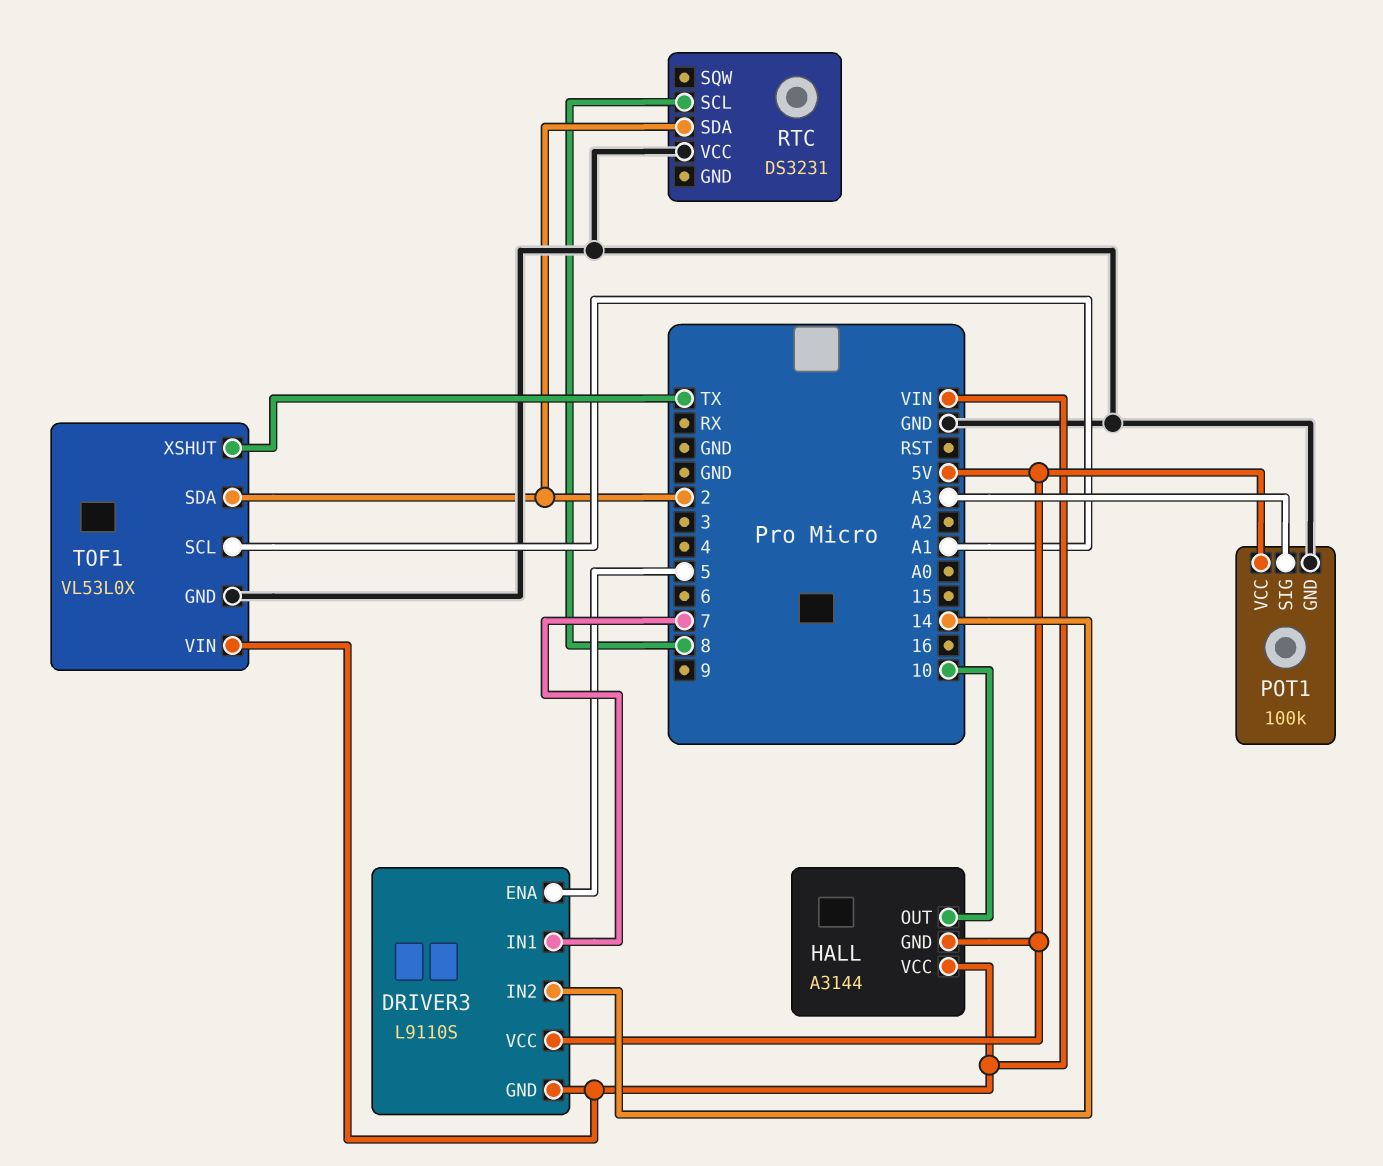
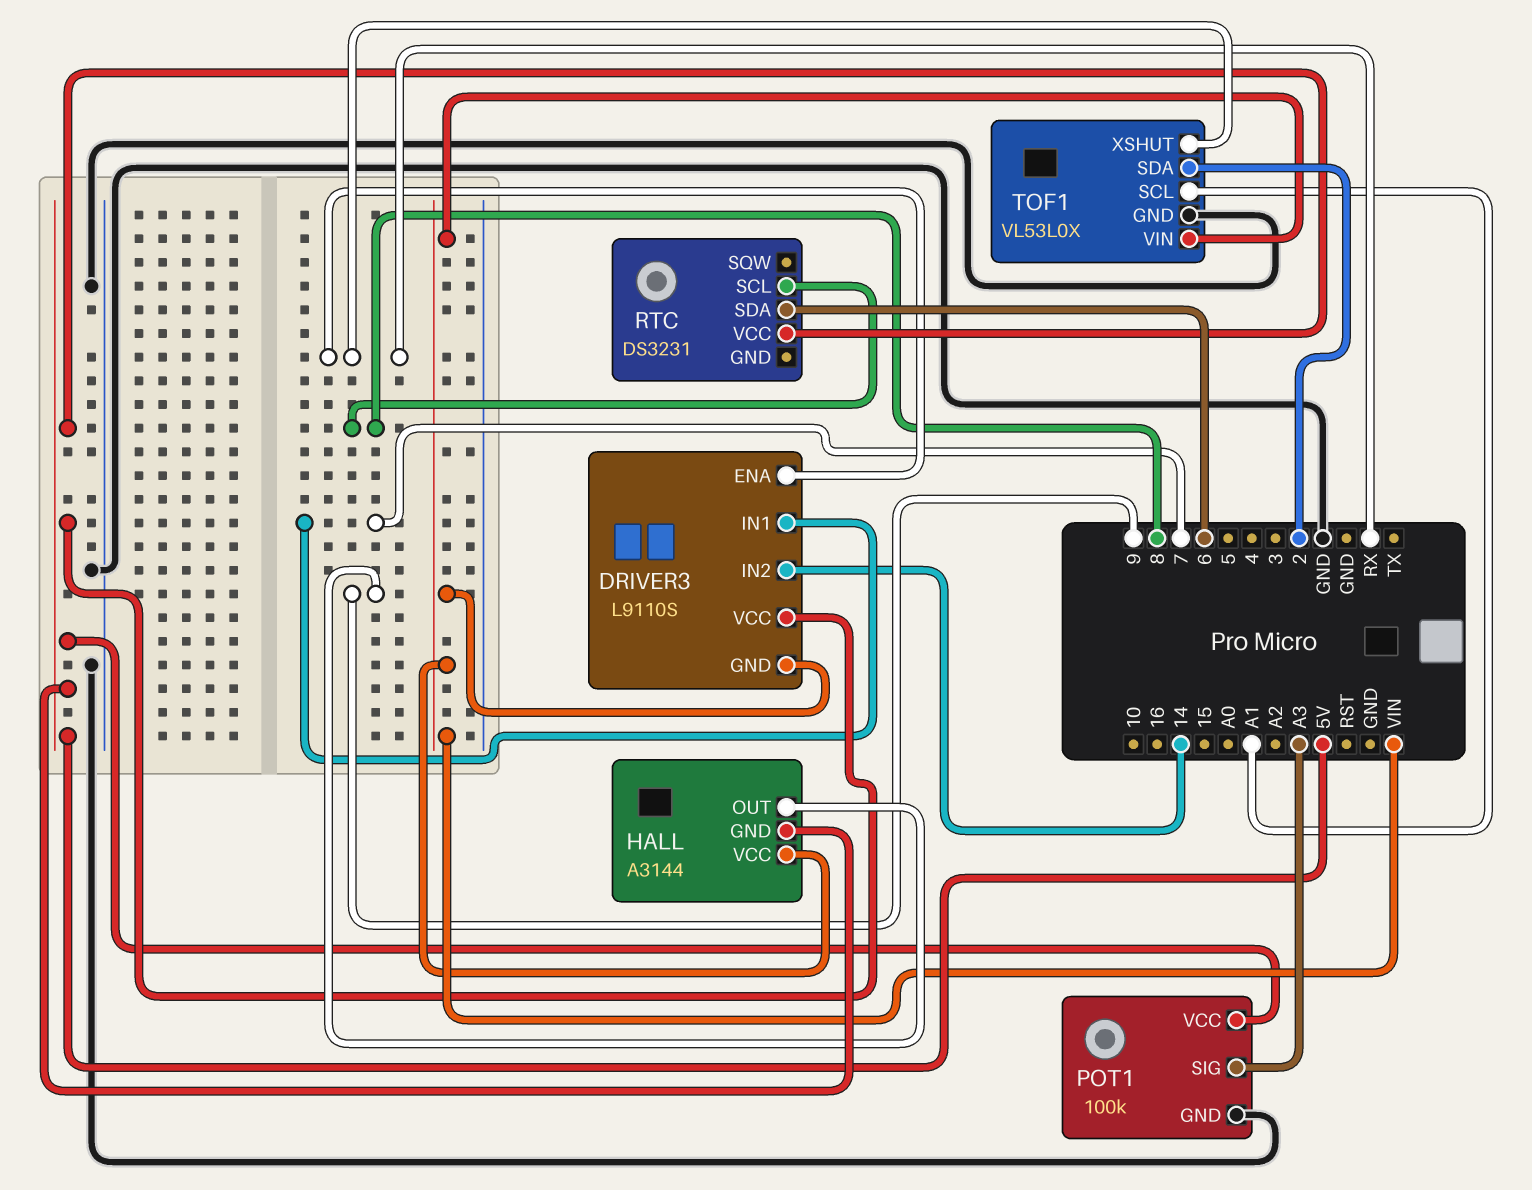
DRIVER3 pin ENA: 5 -> RX
HALL pin OUT: 10 -> 9
RTC pin SDA: 2 -> 6
RTC pin VCC: GND -> 5V
TOF1 pin XSHUT: TX -> RX

